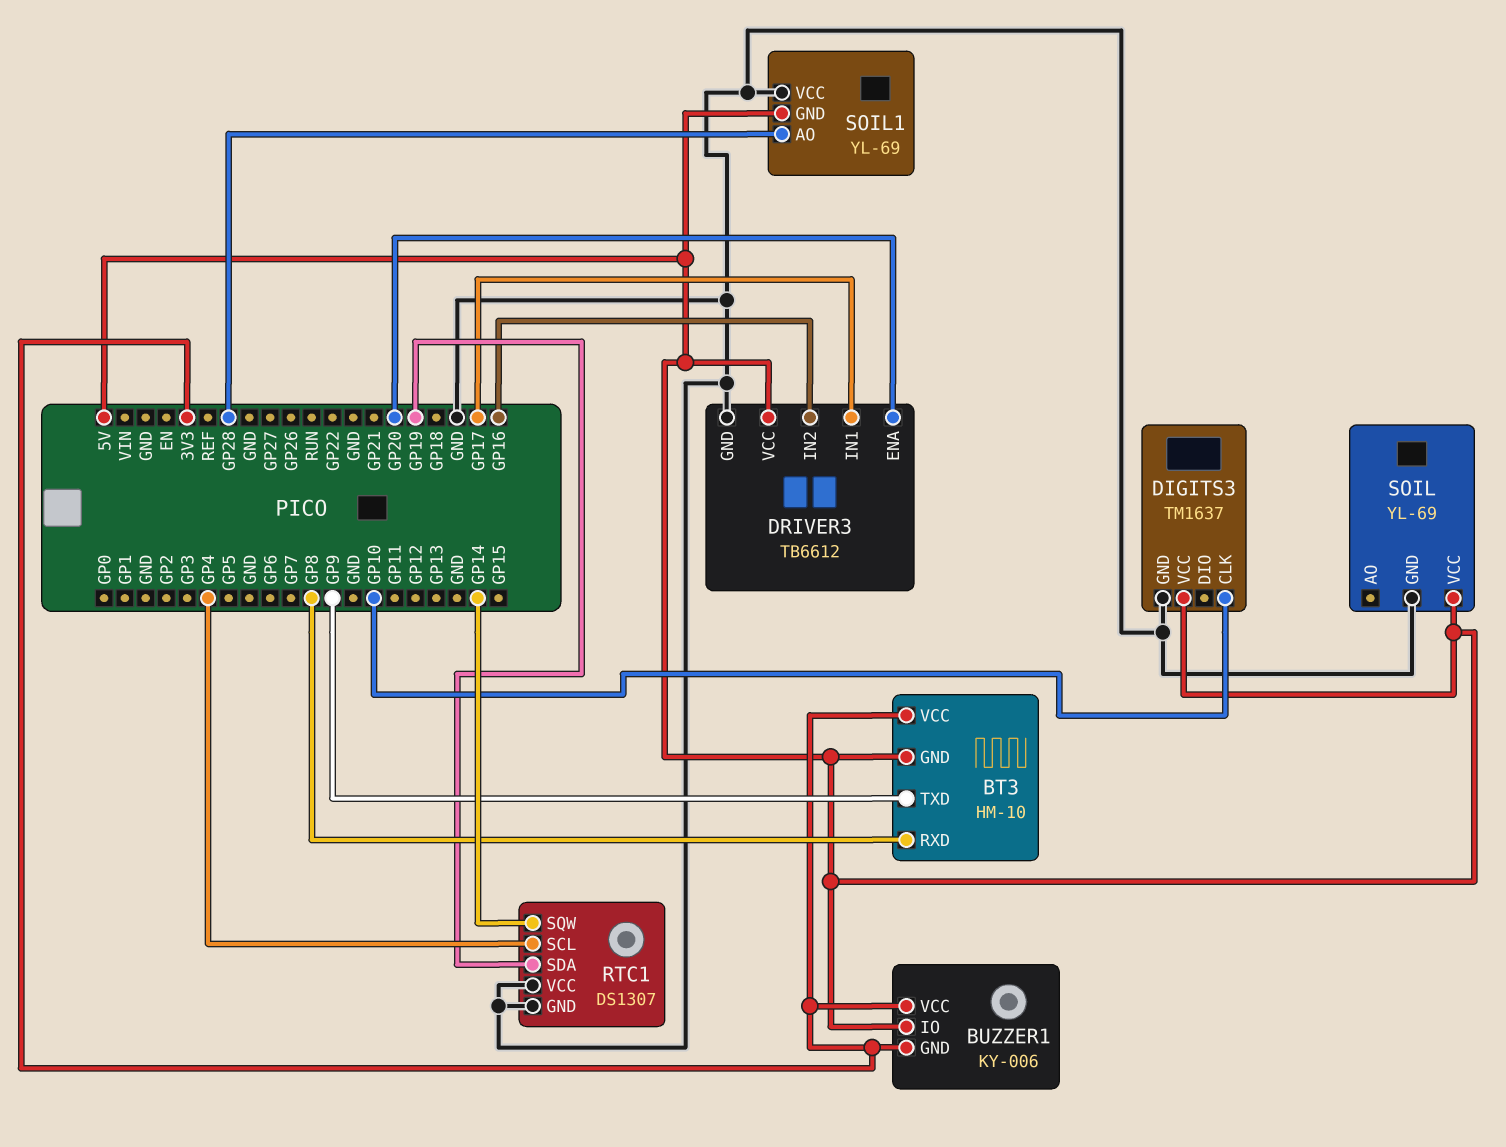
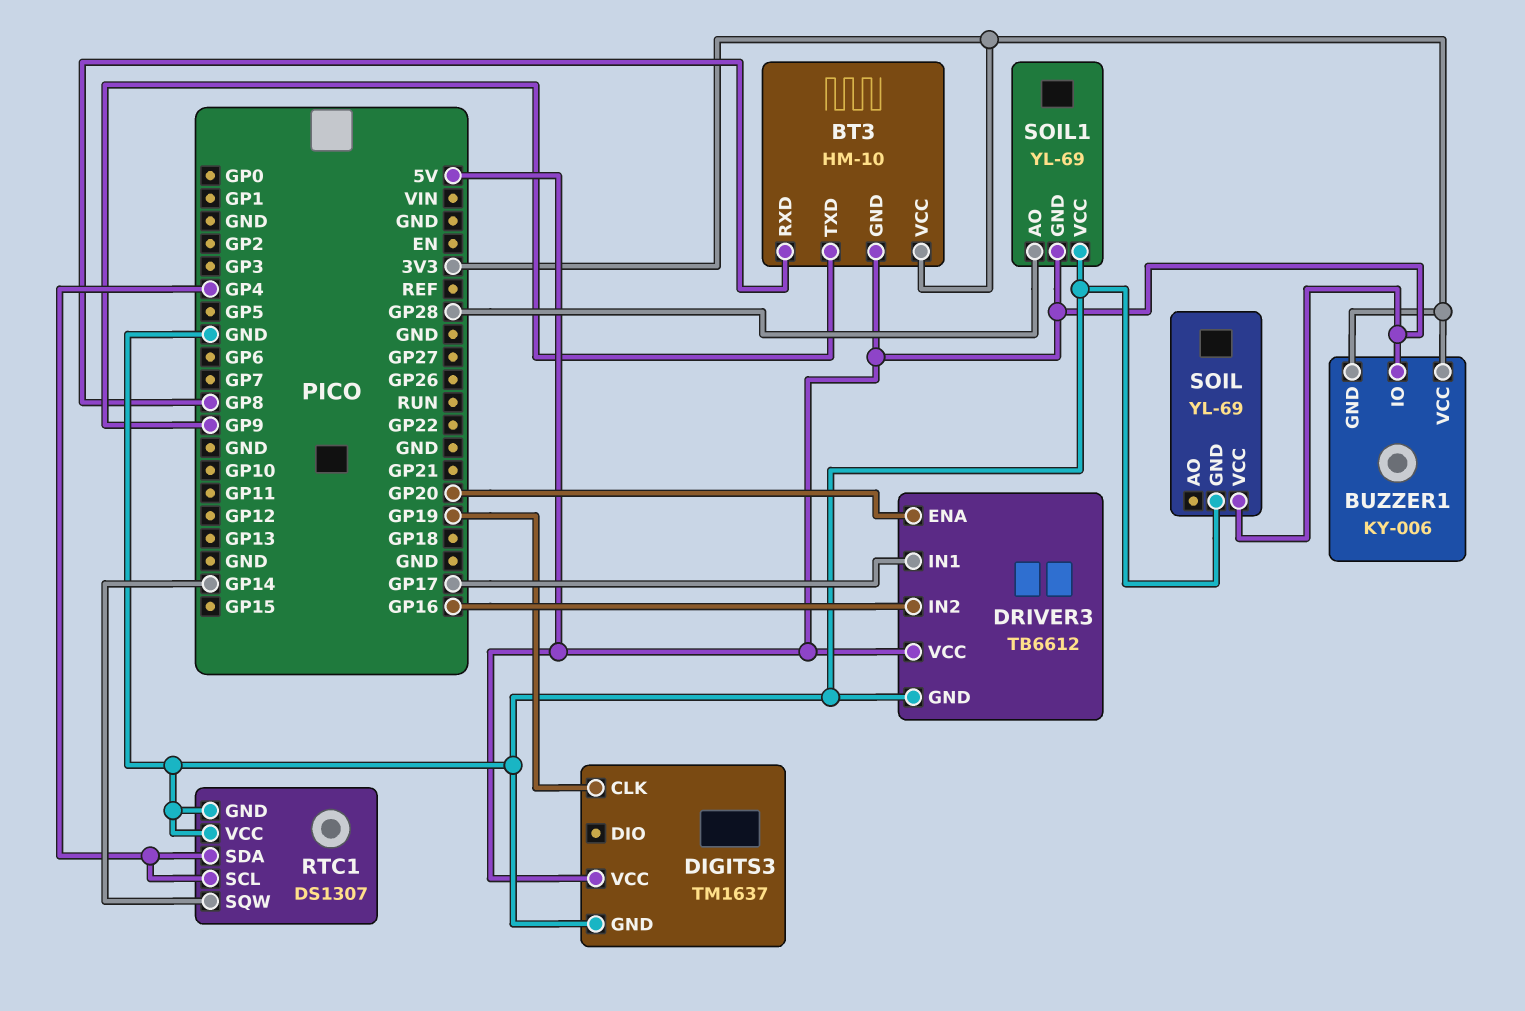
DIGITS3 pin CLK: GP10 -> GP19
RTC1 pin SDA: GP19 -> GP4

